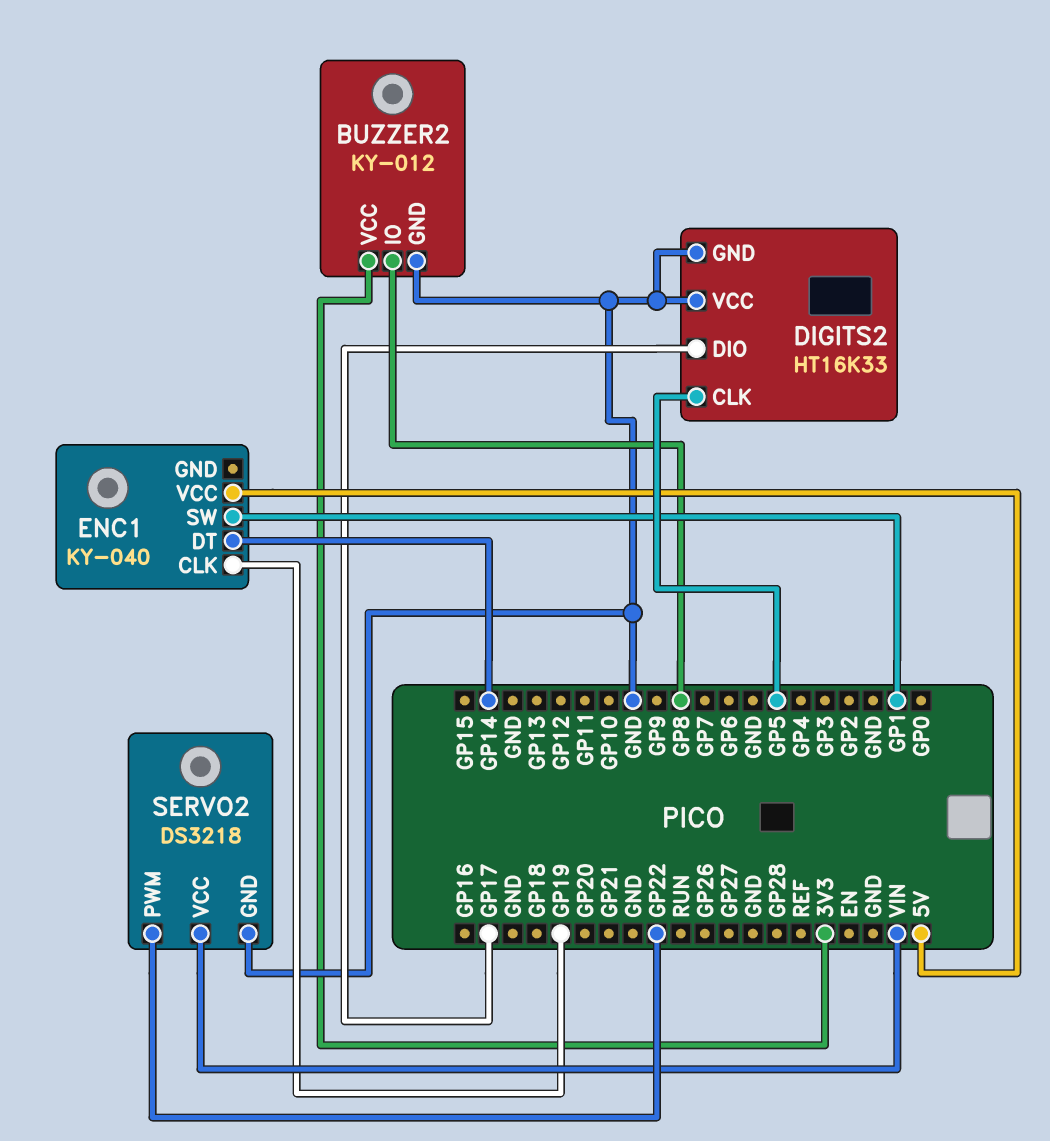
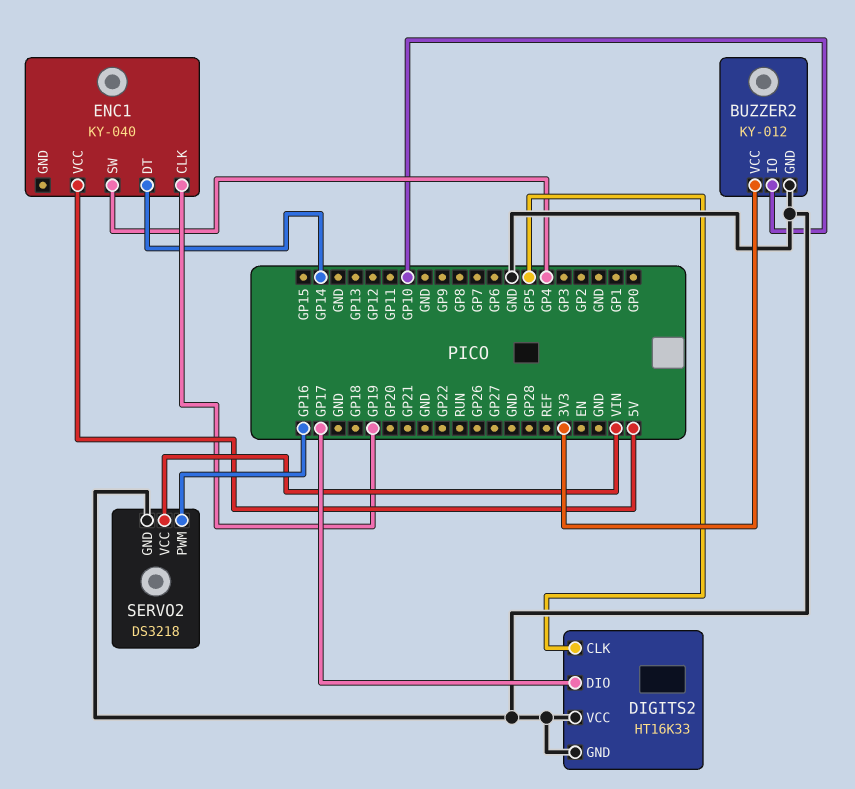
BUZZER2 pin IO: GP8 -> GP10
ENC1 pin SW: GP1 -> GP4
SERVO2 pin PWM: GP22 -> GP16

